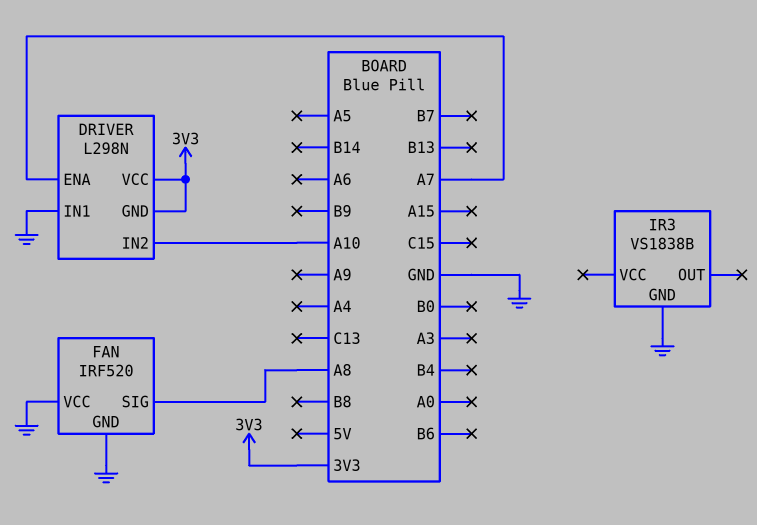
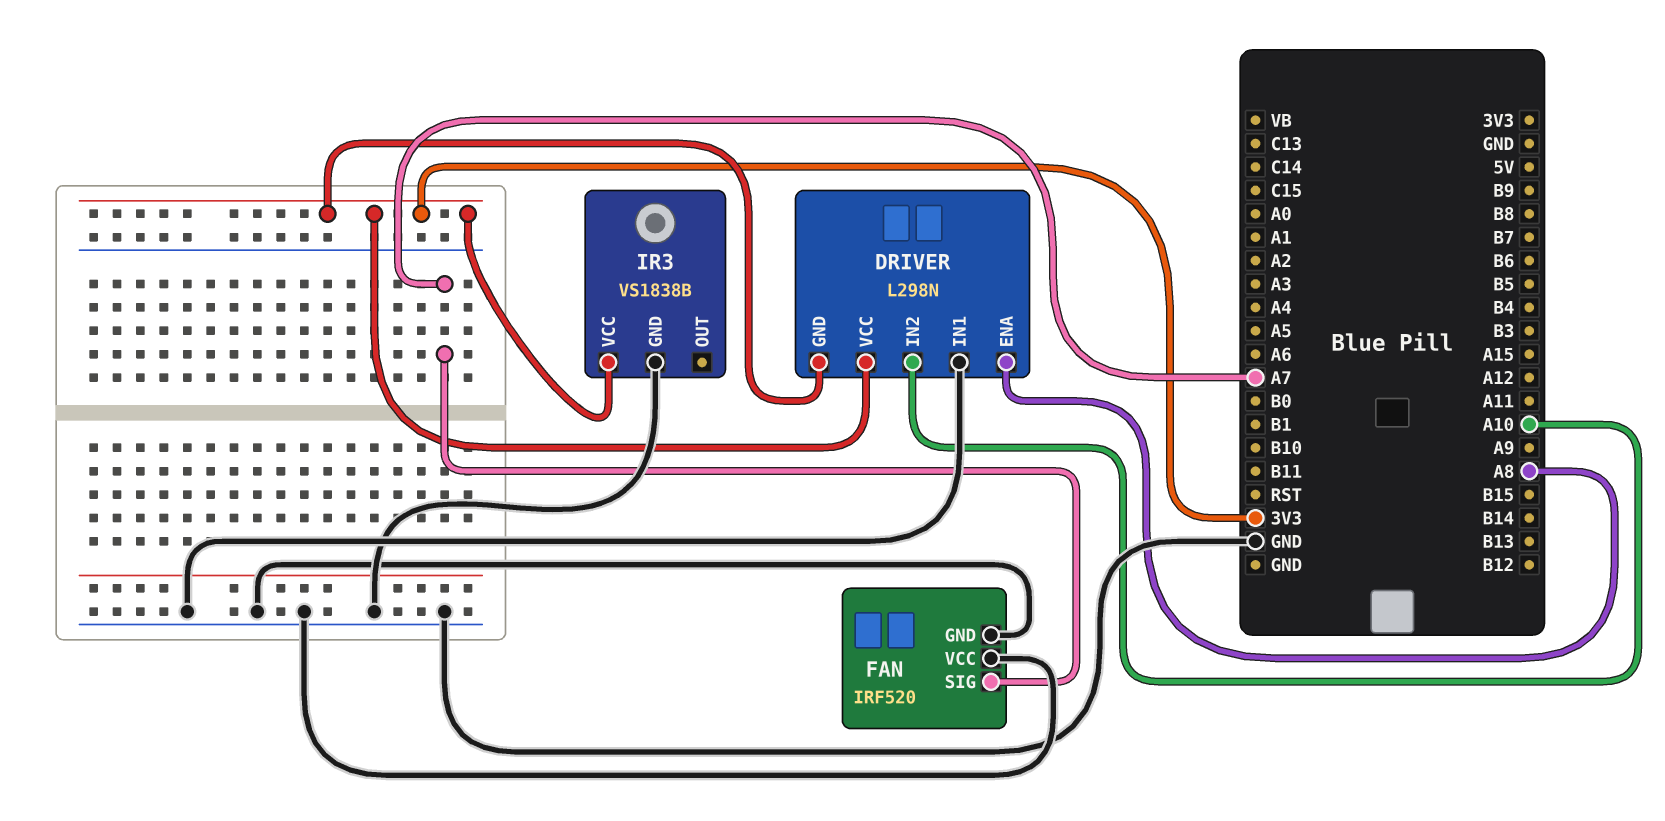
DRIVER pin ENA: A7 -> A8
FAN pin SIG: A8 -> A7
IR3 pin VCC: none -> 3V3

